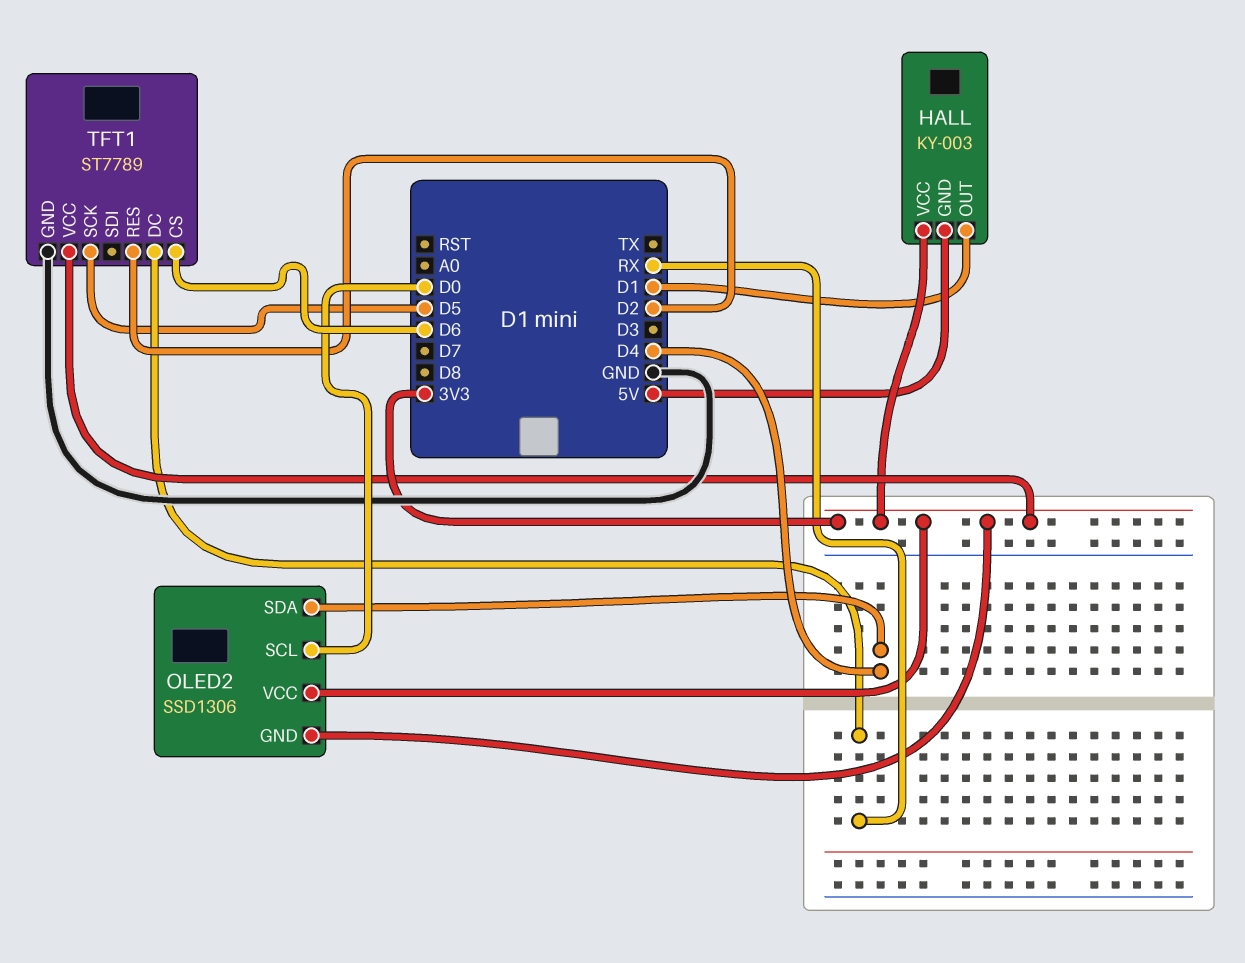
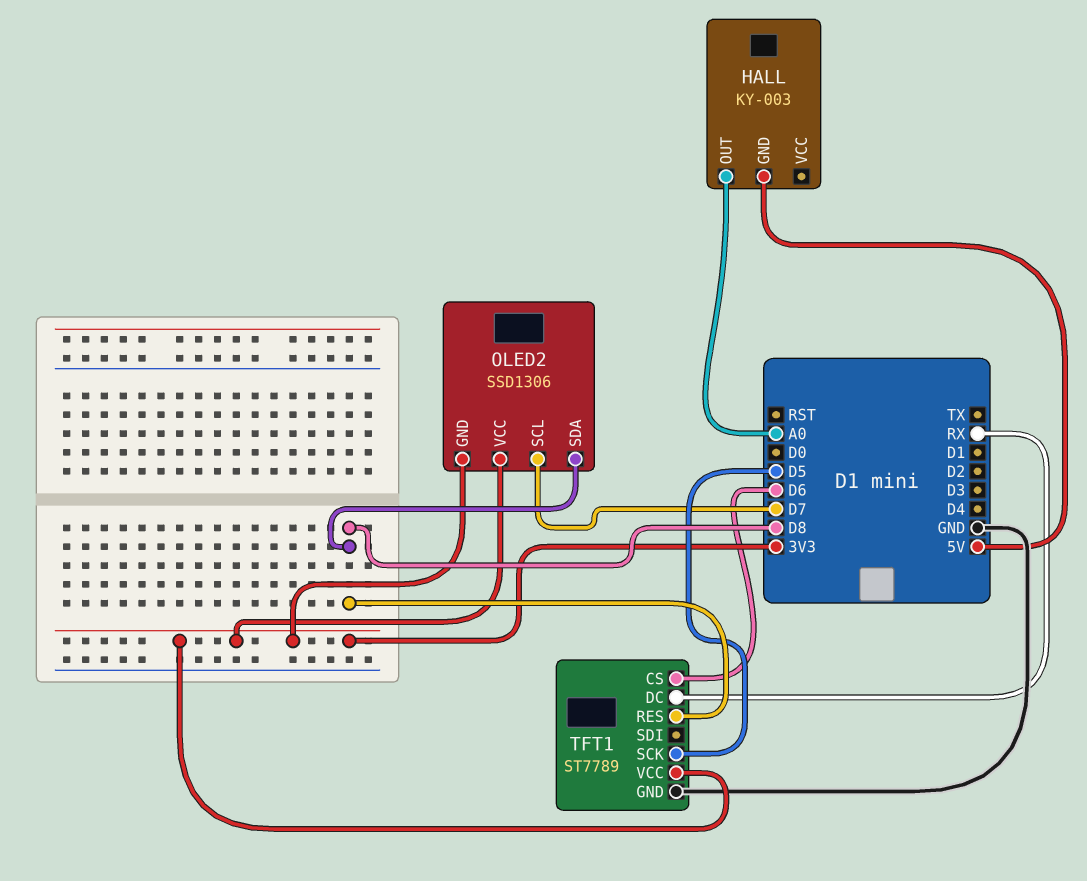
HALL pin OUT: D1 -> A0
HALL pin VCC: 3V3 -> none
OLED2 pin SCL: D0 -> D7
OLED2 pin SDA: D4 -> D8
TFT1 pin RES: D2 -> D8

